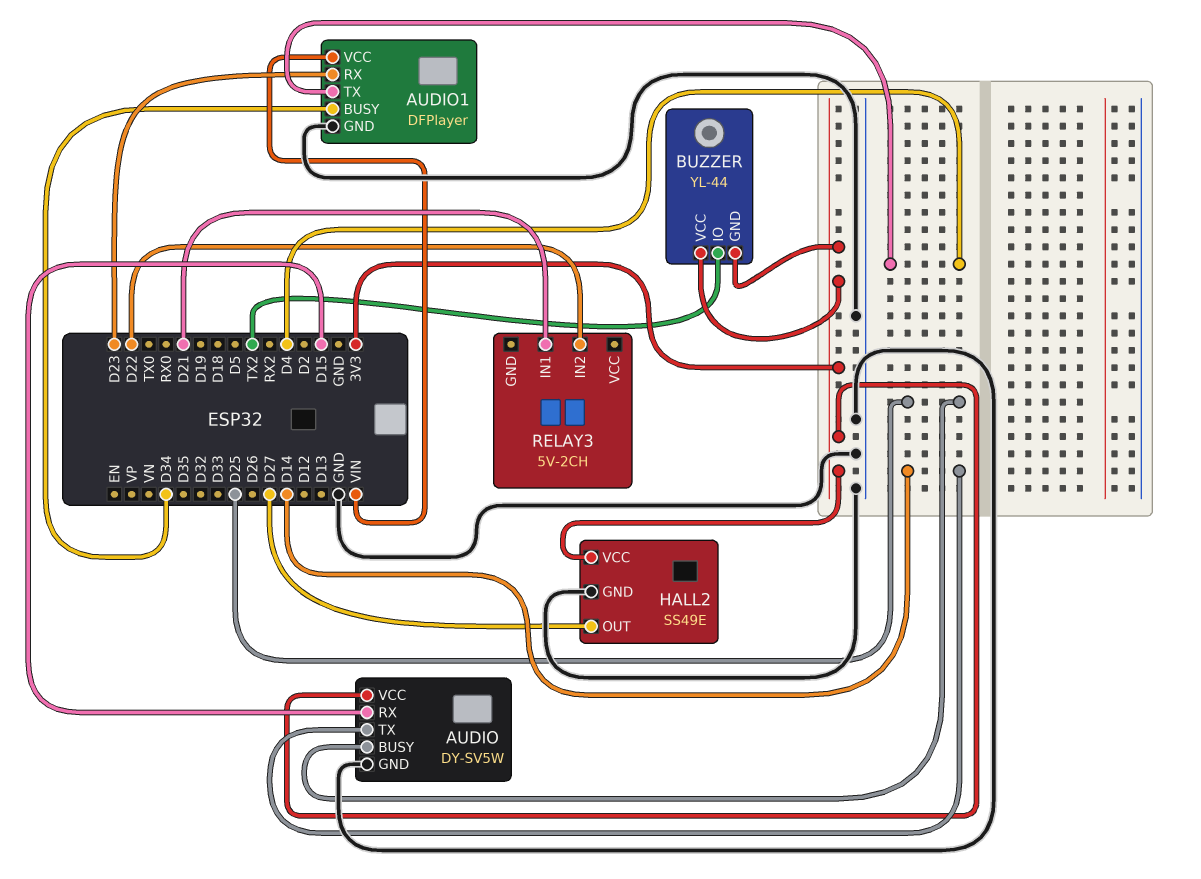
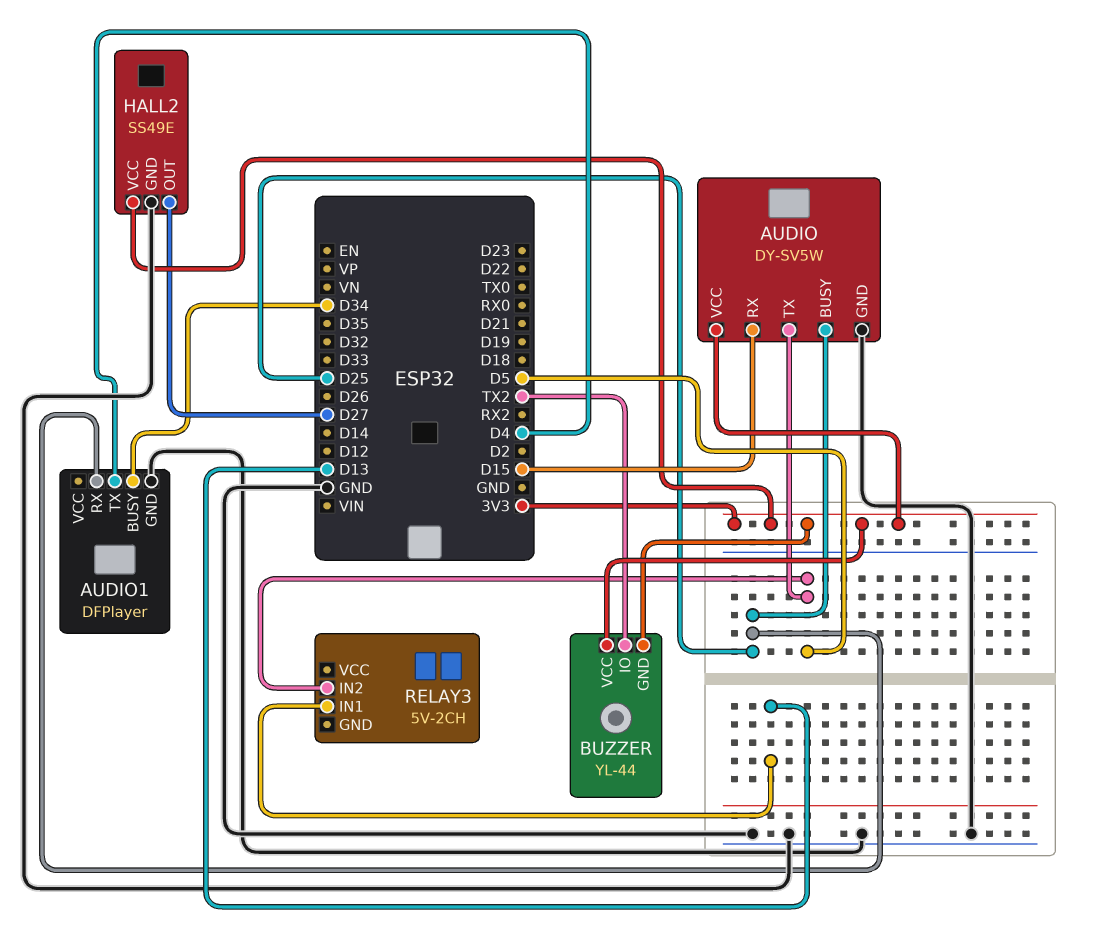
AUDIO pin TX: D14 -> D5
AUDIO1 pin RX: D23 -> D25
AUDIO1 pin VCC: VIN -> none
RELAY3 pin IN1: D21 -> D13
RELAY3 pin IN2: D22 -> D5

